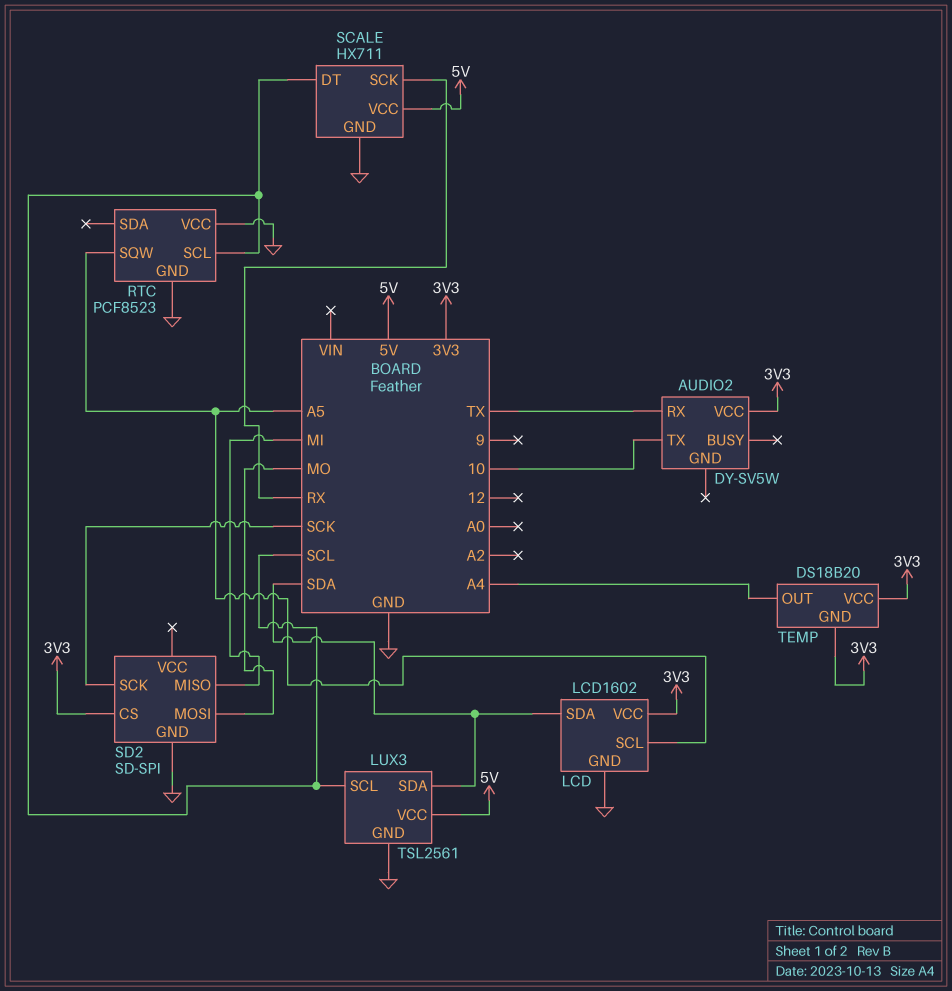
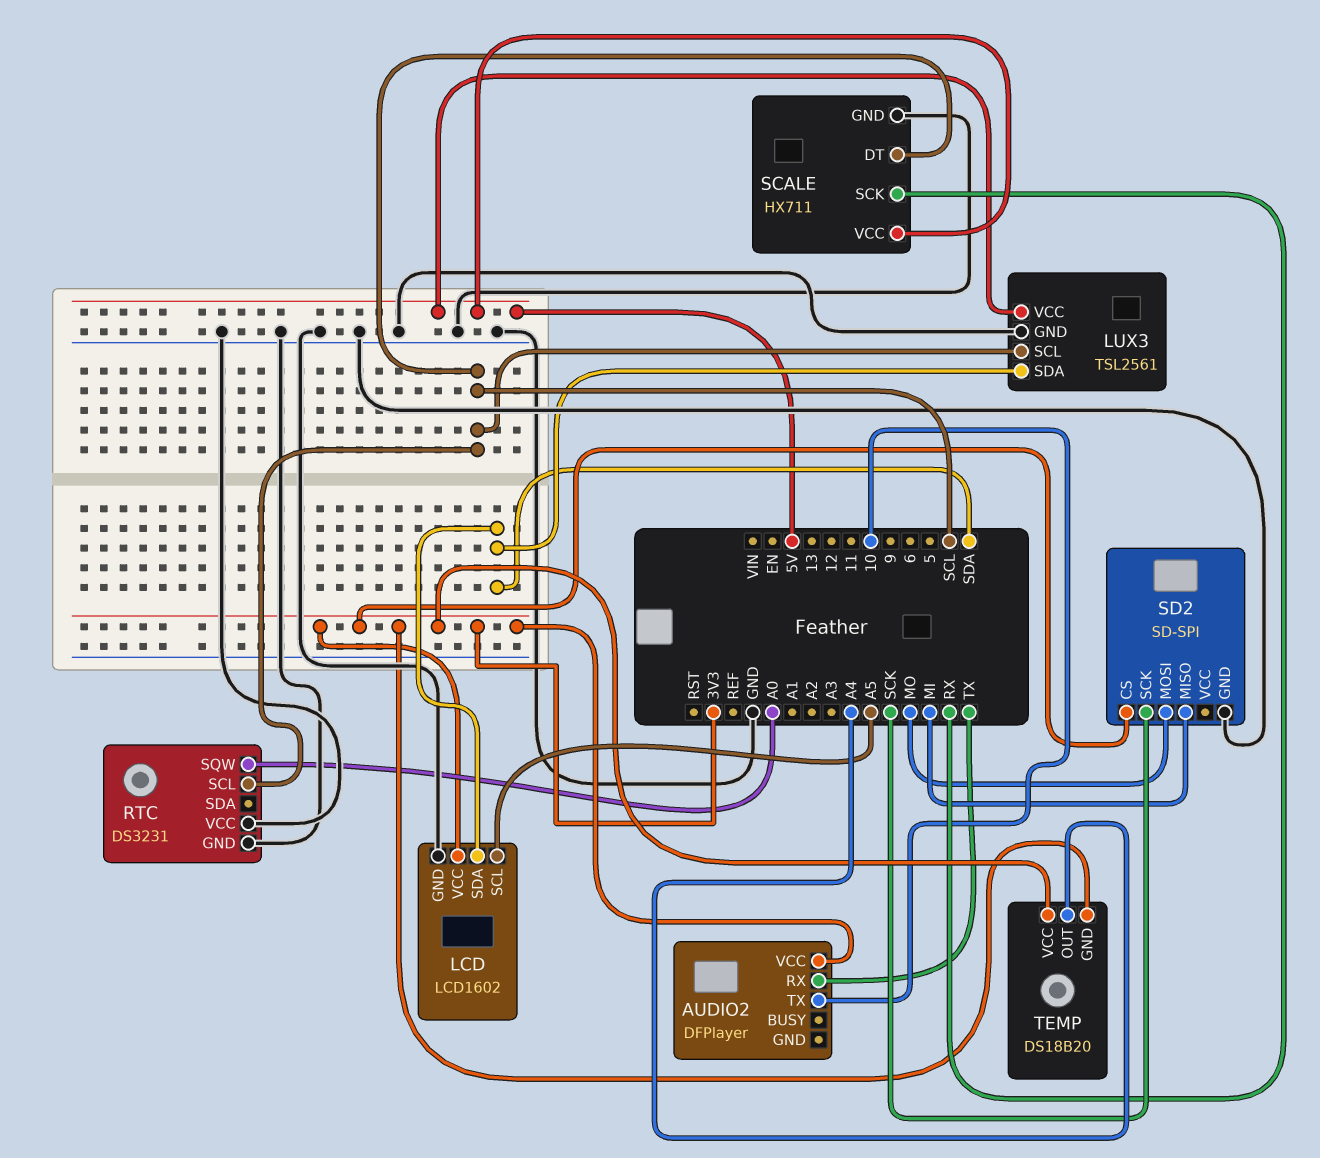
AUDIO2: DY-SV5W -> DFPlayer
RTC: PCF8523 -> DS3231
RTC pin SQW: A5 -> A0

